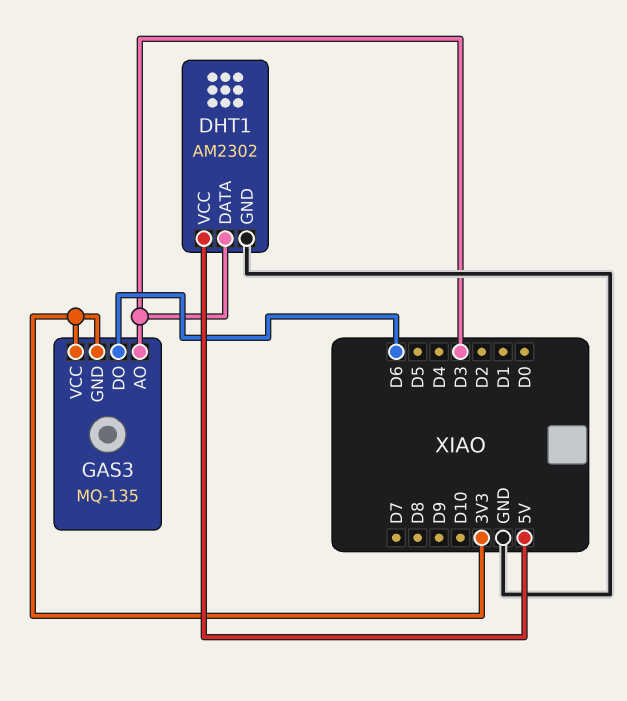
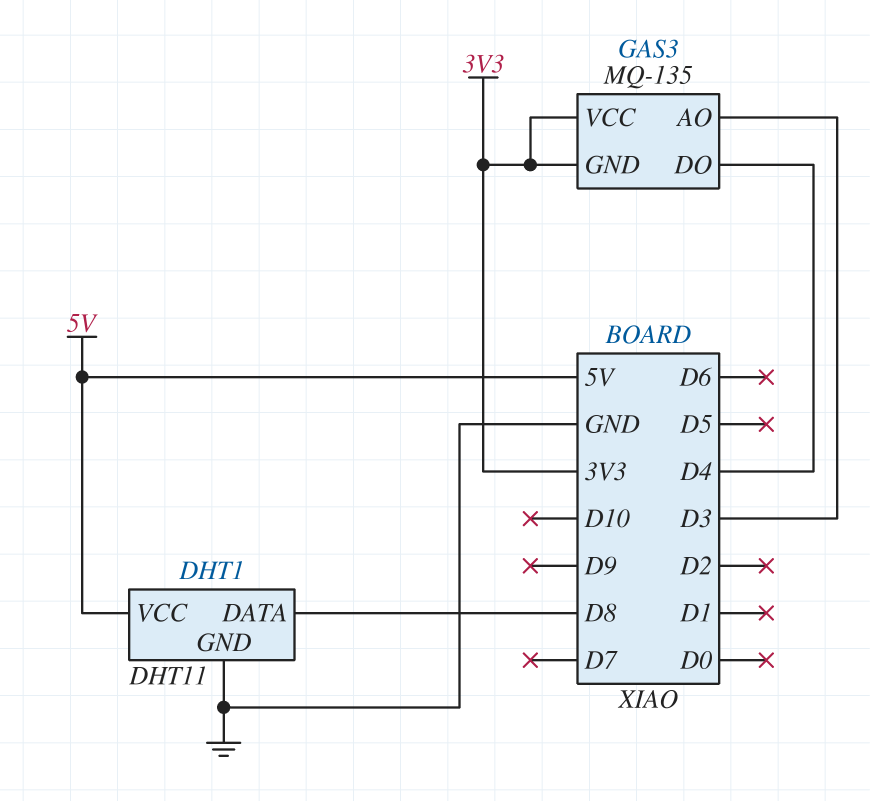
DHT1: AM2302 -> DHT11
DHT1 pin DATA: D3 -> D8
GAS3 pin DO: D6 -> D4

